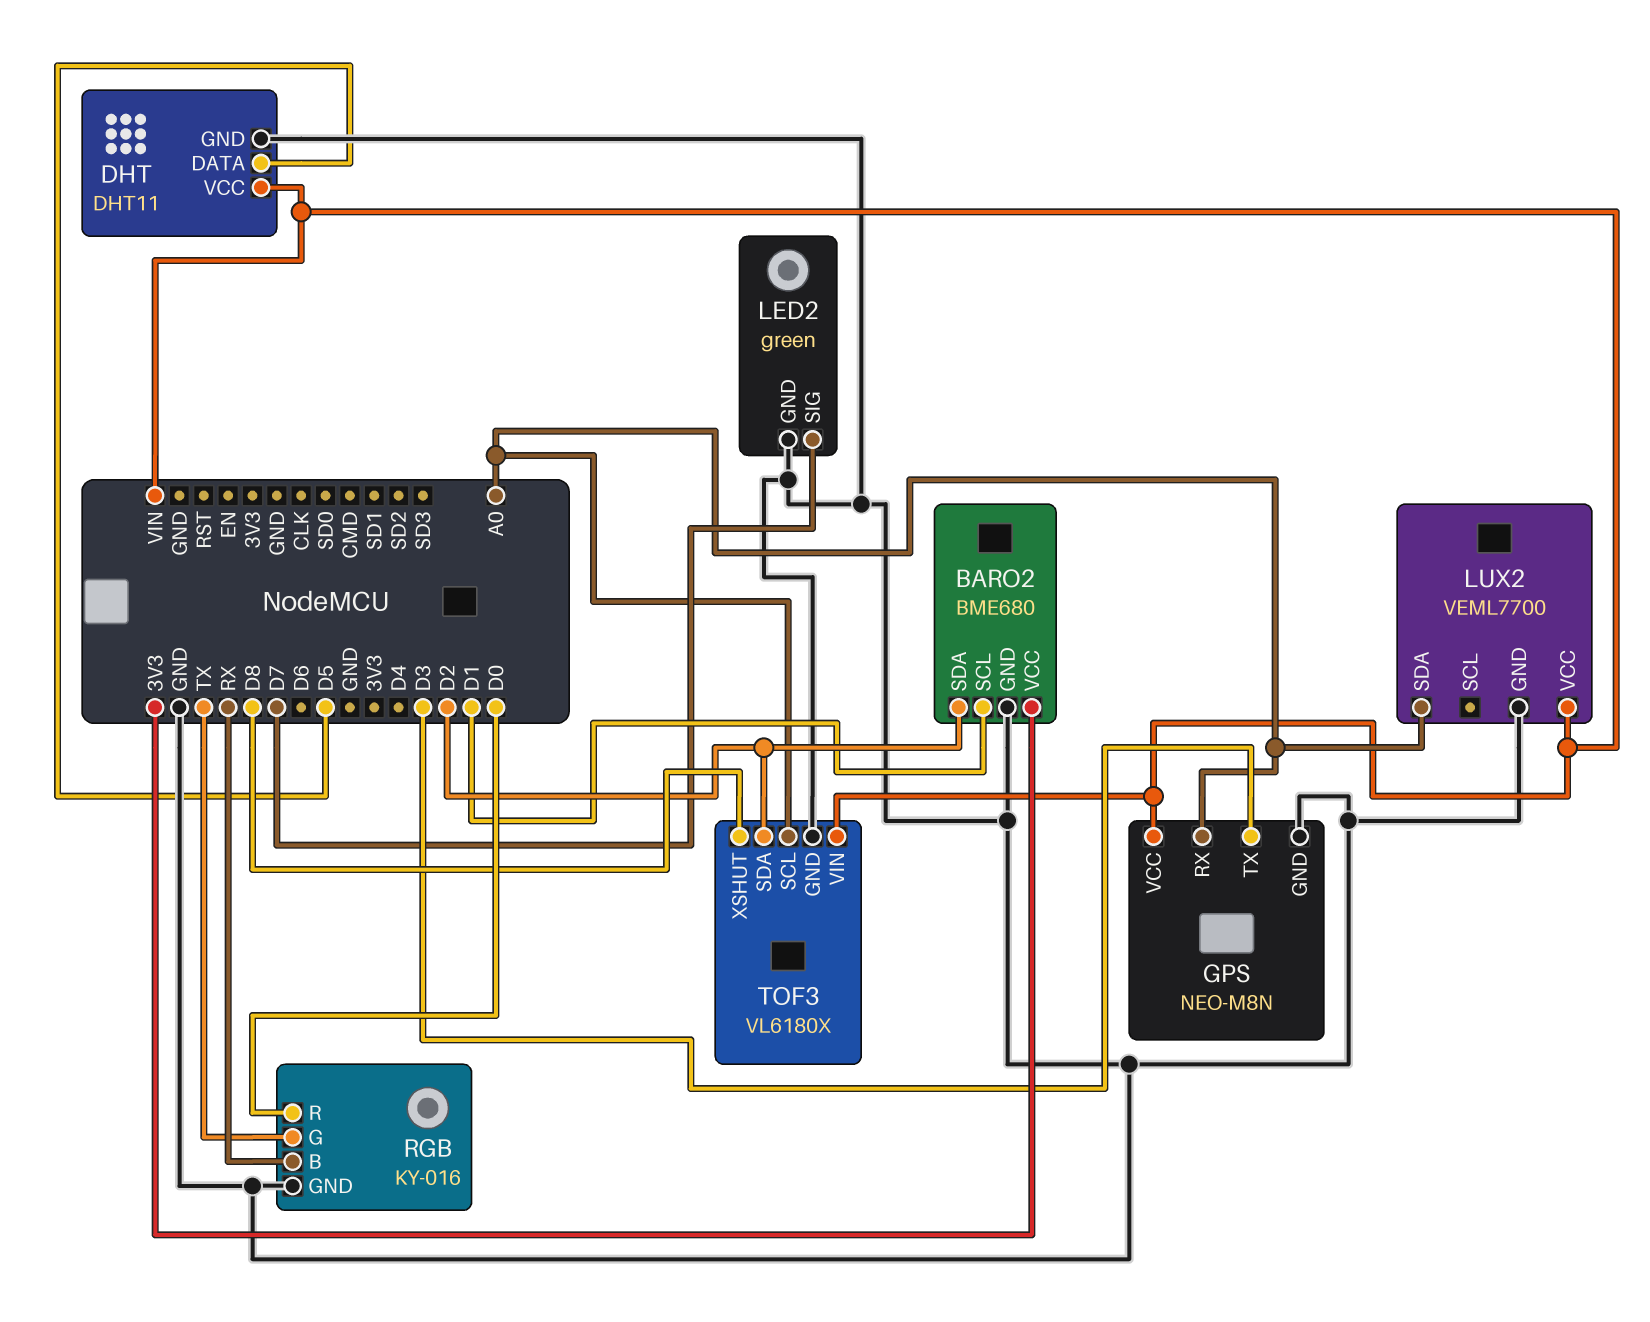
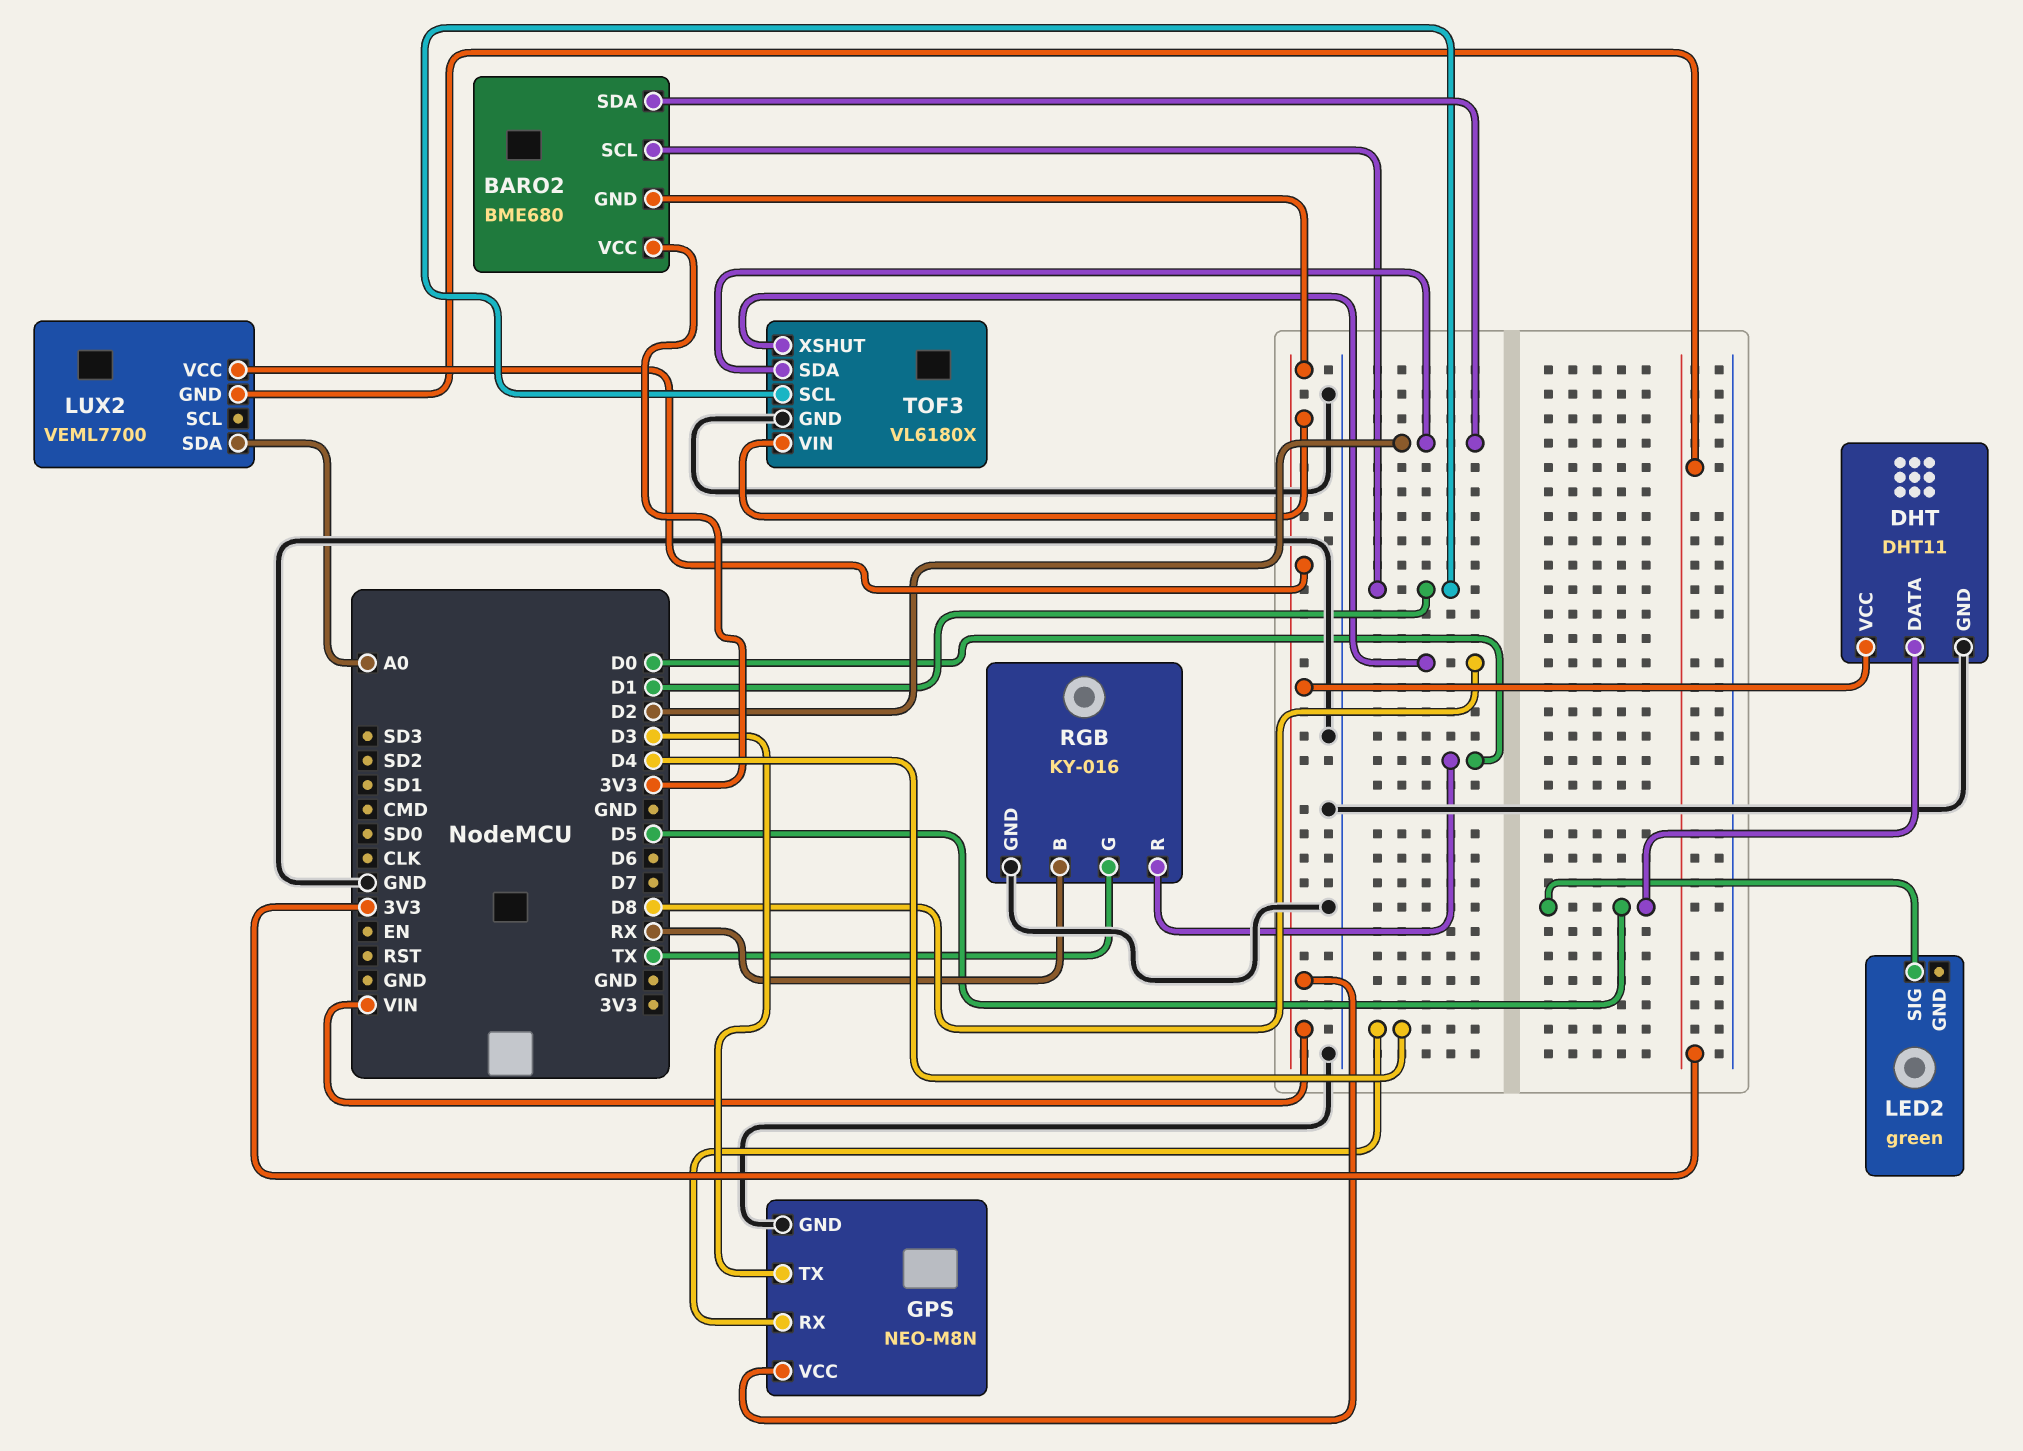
BARO2 pin GND: GND -> VIN
GPS pin RX: A0 -> D4
LED2 pin GND: GND -> none
LED2 pin SIG: D7 -> D5
LUX2 pin GND: GND -> 3V3
TOF3 pin SCL: A0 -> D1

